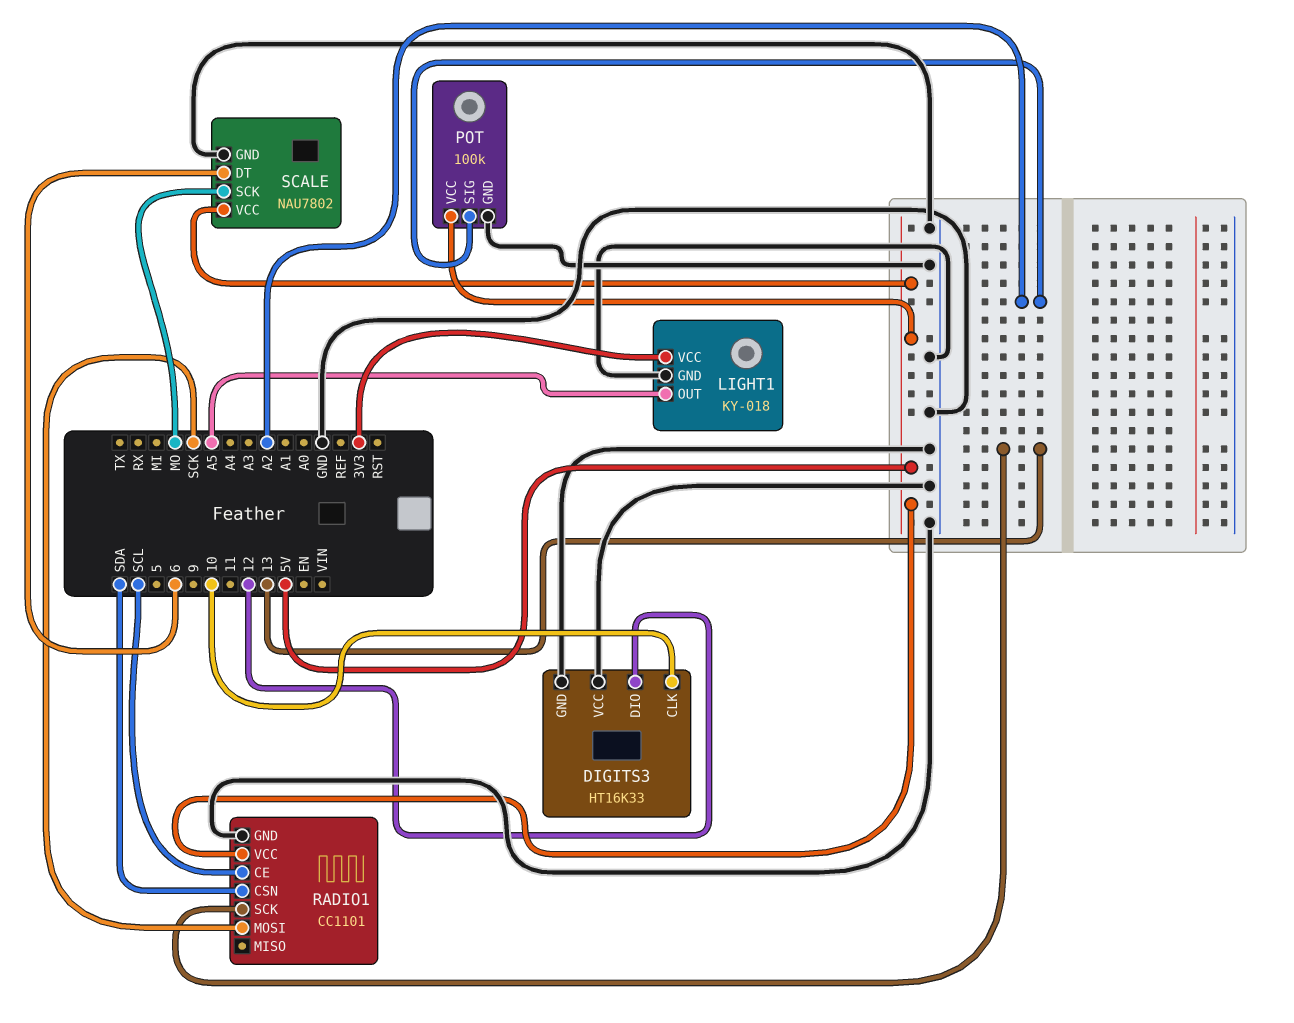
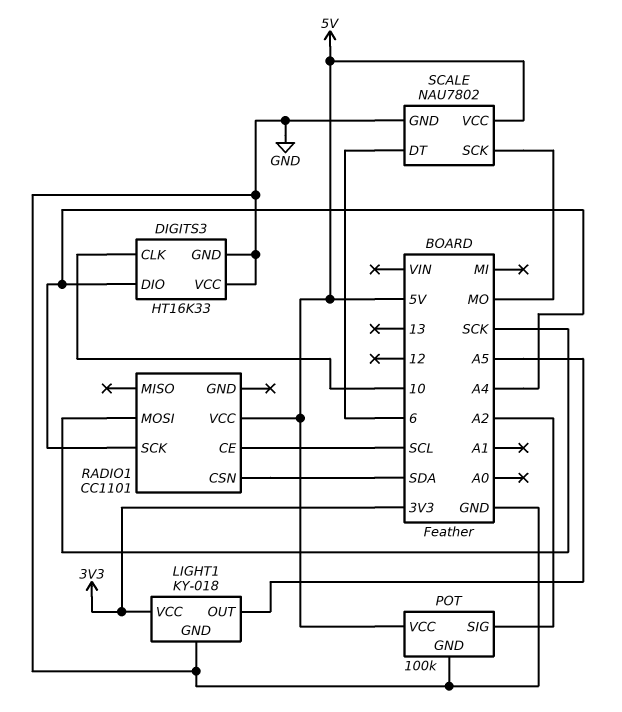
DIGITS3 pin DIO: 12 -> A4
RADIO1 pin GND: GND -> none
RADIO1 pin SCK: 13 -> A4

